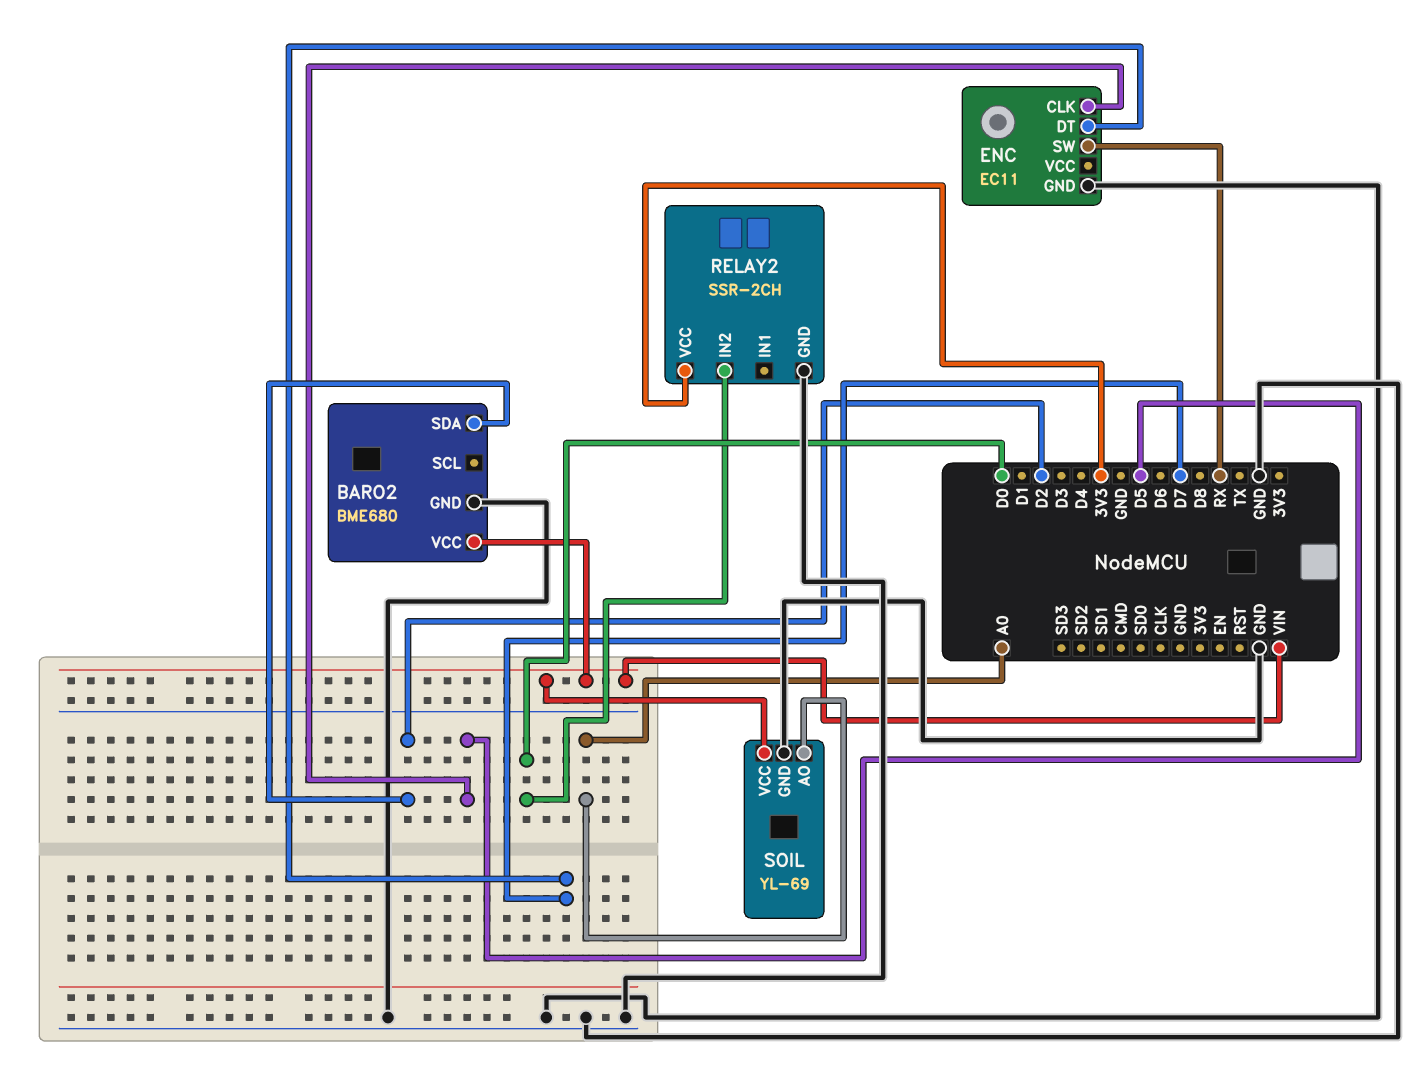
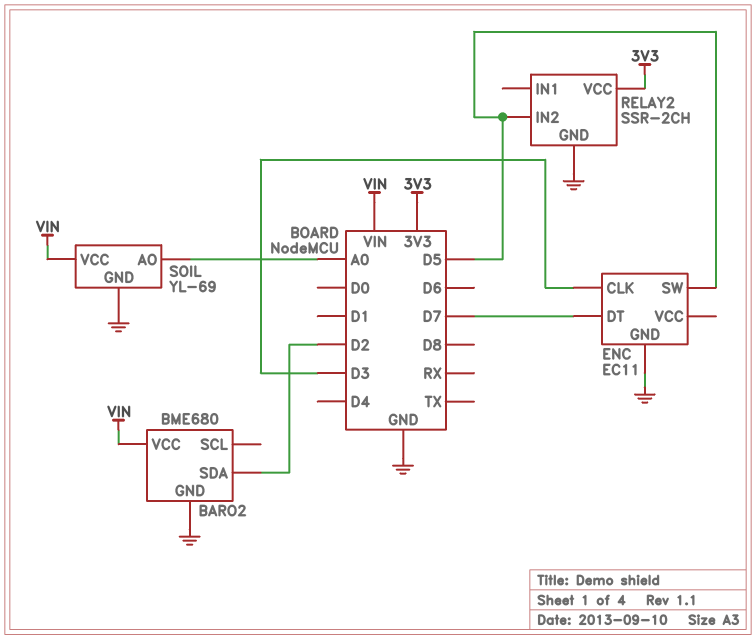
ENC pin CLK: D5 -> D3
ENC pin SW: RX -> D5
RELAY2 pin IN2: D0 -> D5

